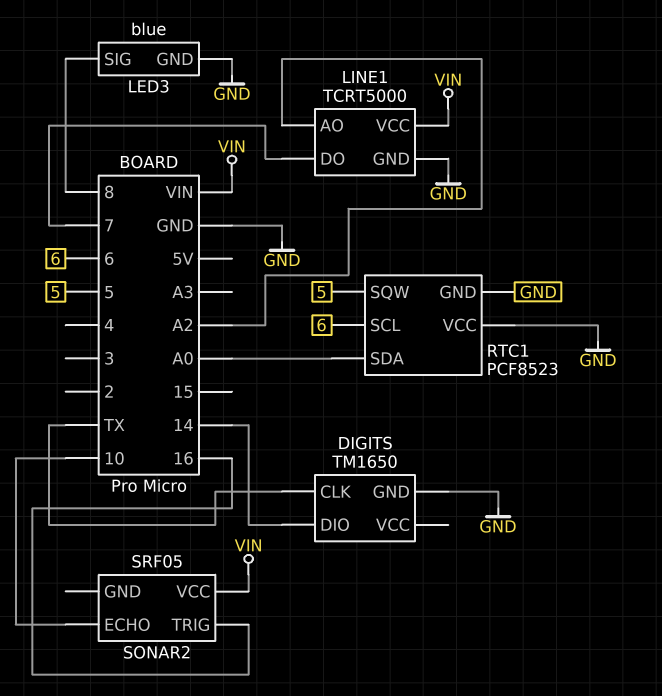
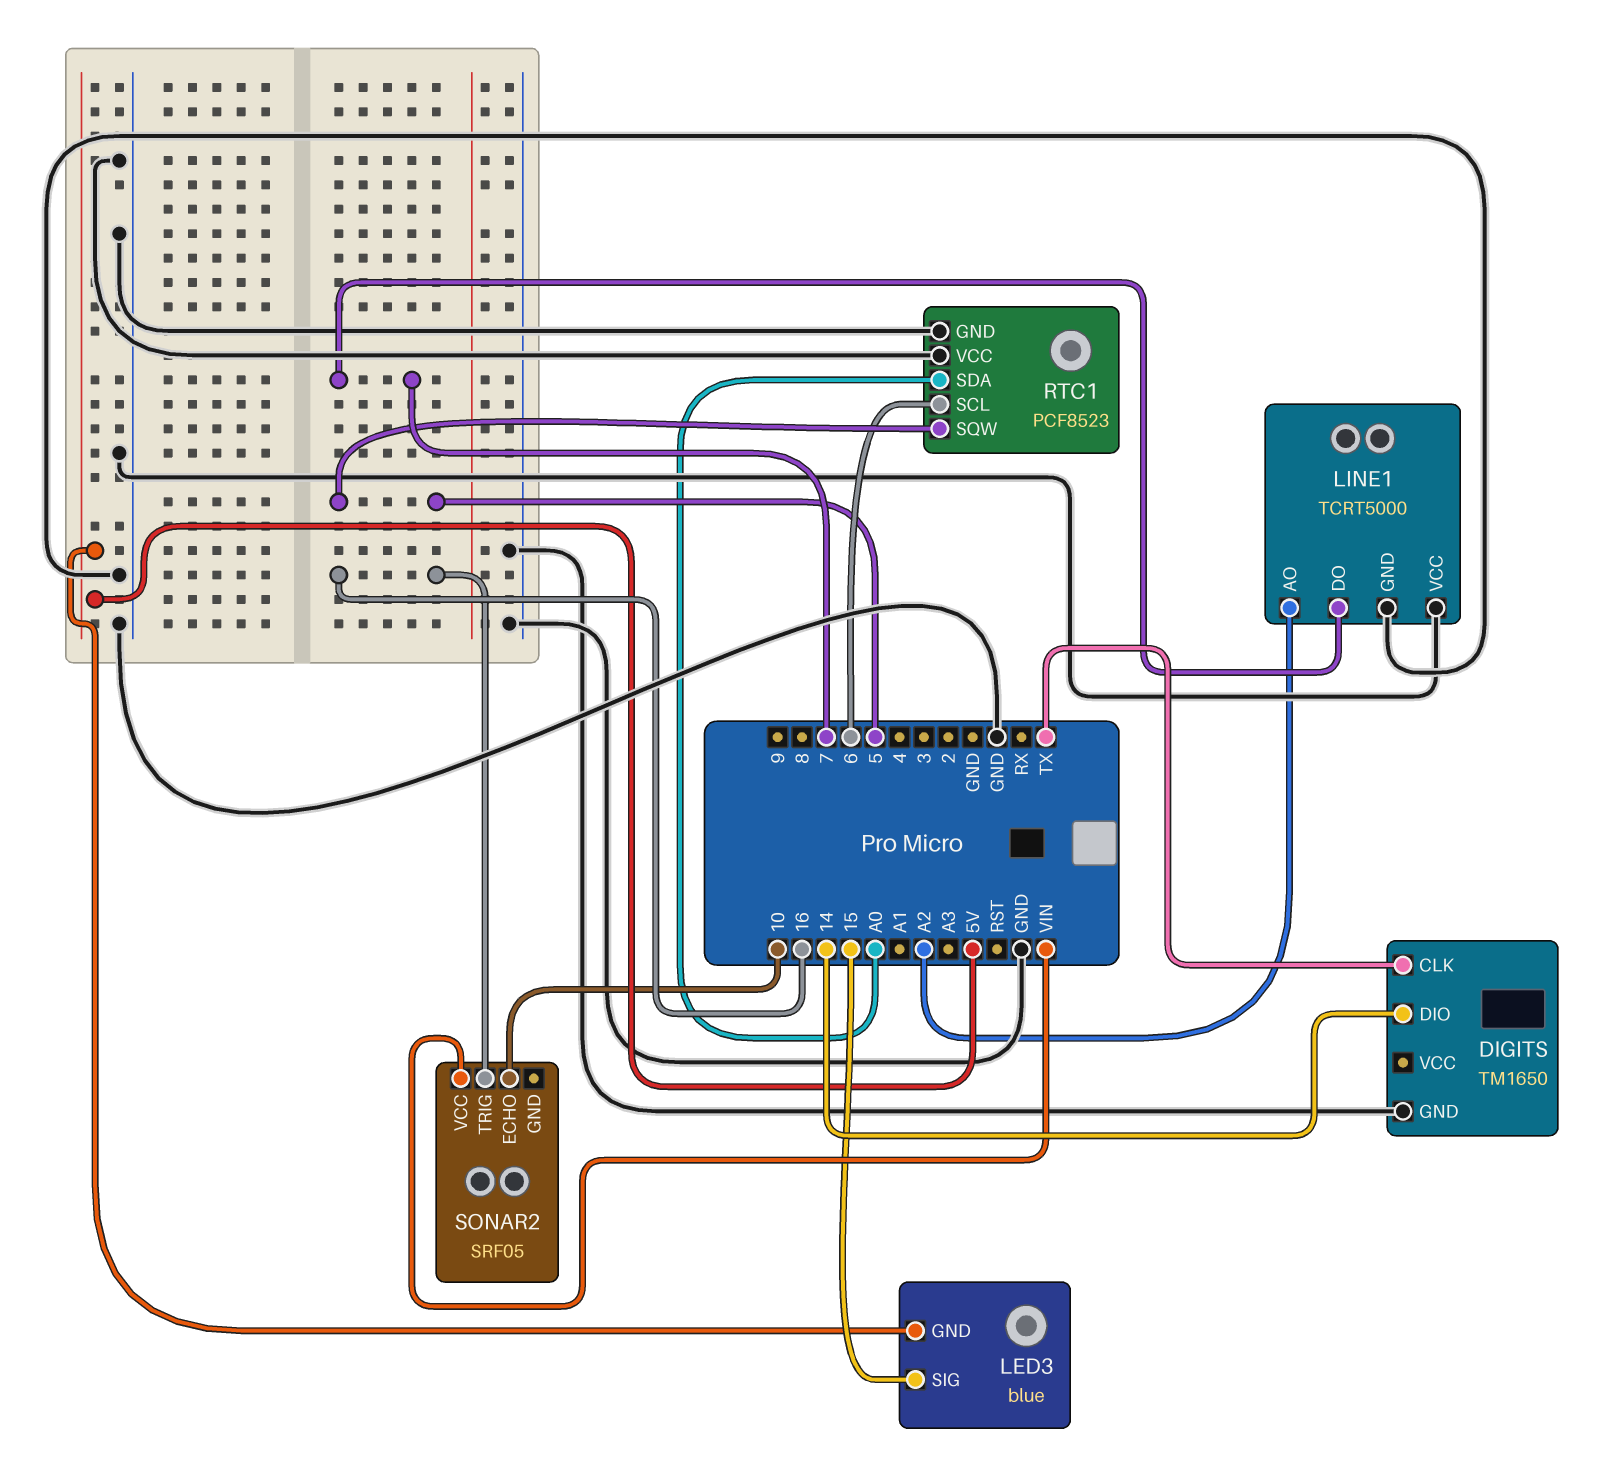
LED3 pin GND: GND -> 5V
LED3 pin SIG: 8 -> 15
LINE1 pin VCC: VIN -> GND

